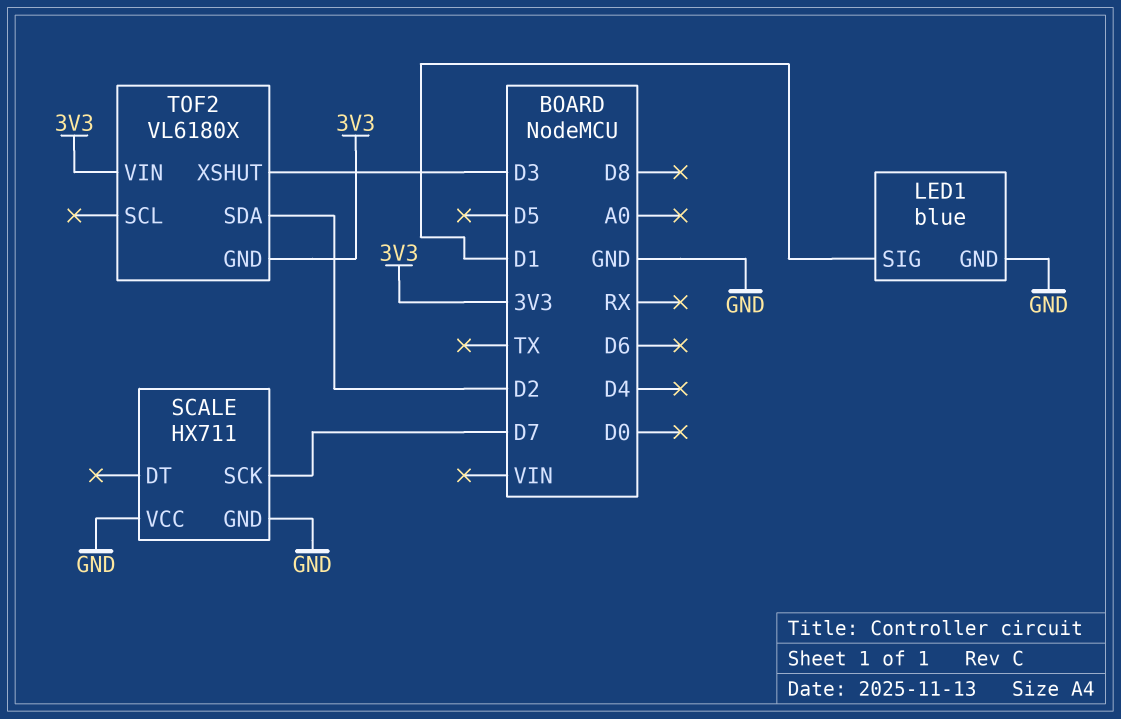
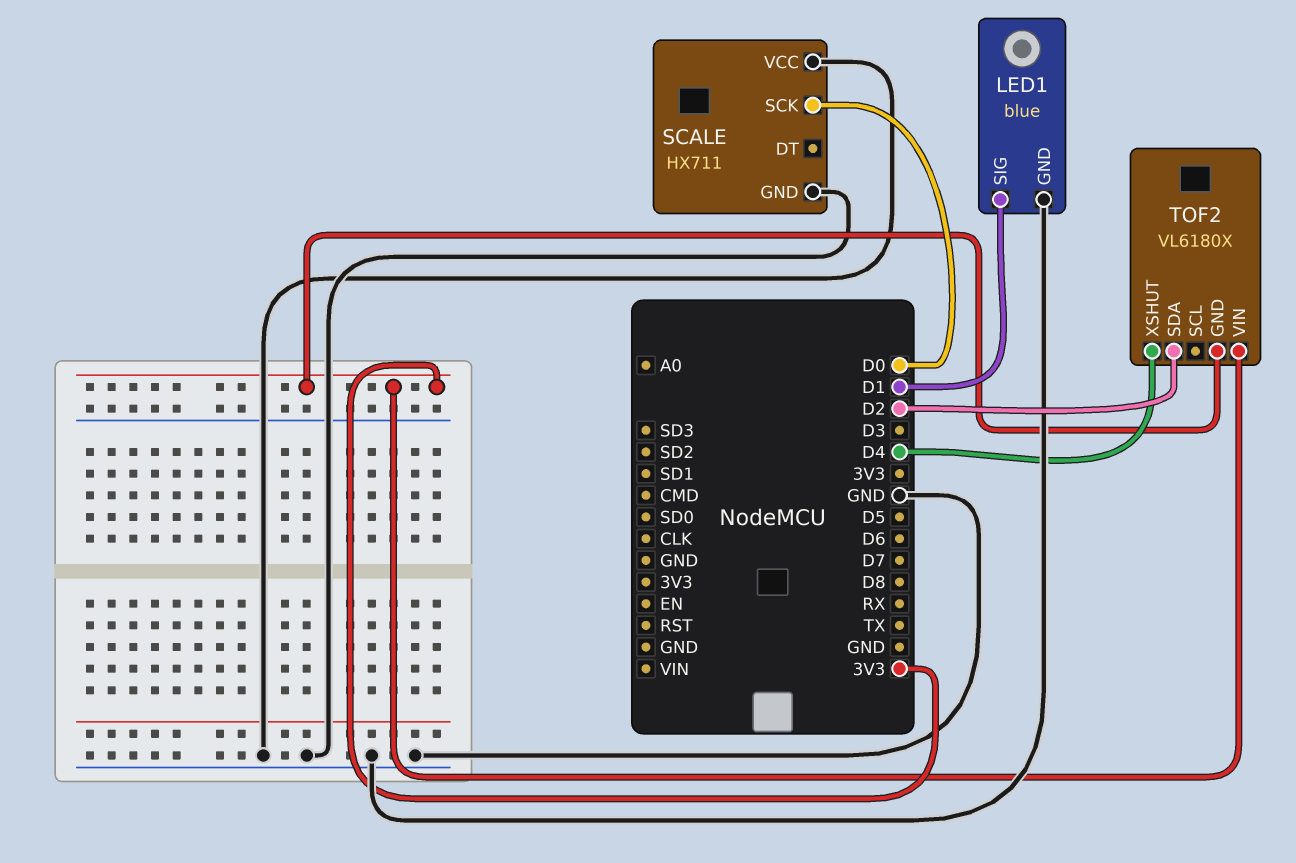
SCALE pin SCK: D7 -> D0
TOF2 pin XSHUT: D3 -> D4

